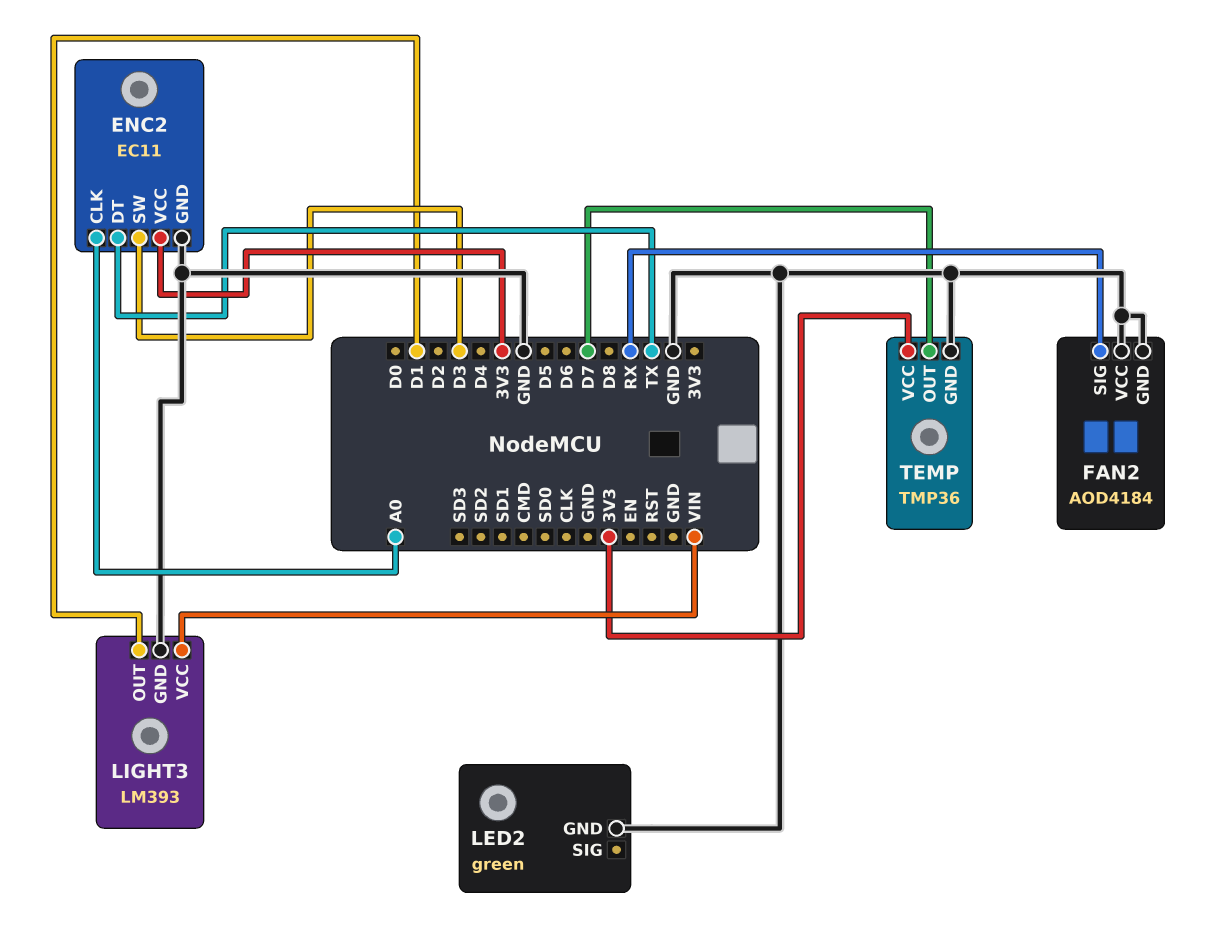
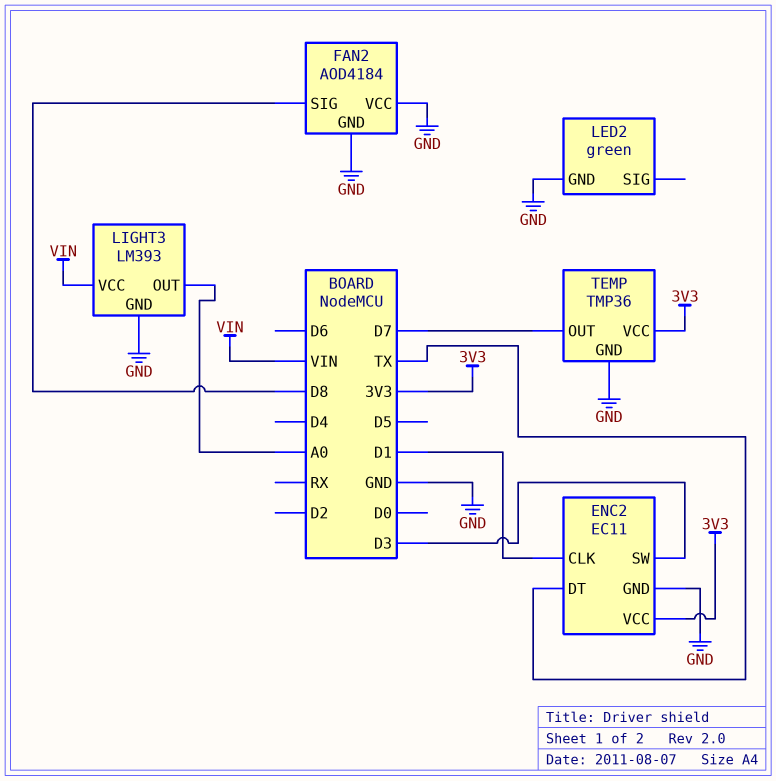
ENC2 pin CLK: A0 -> D1
FAN2 pin SIG: RX -> D8
LIGHT3 pin OUT: D1 -> A0

